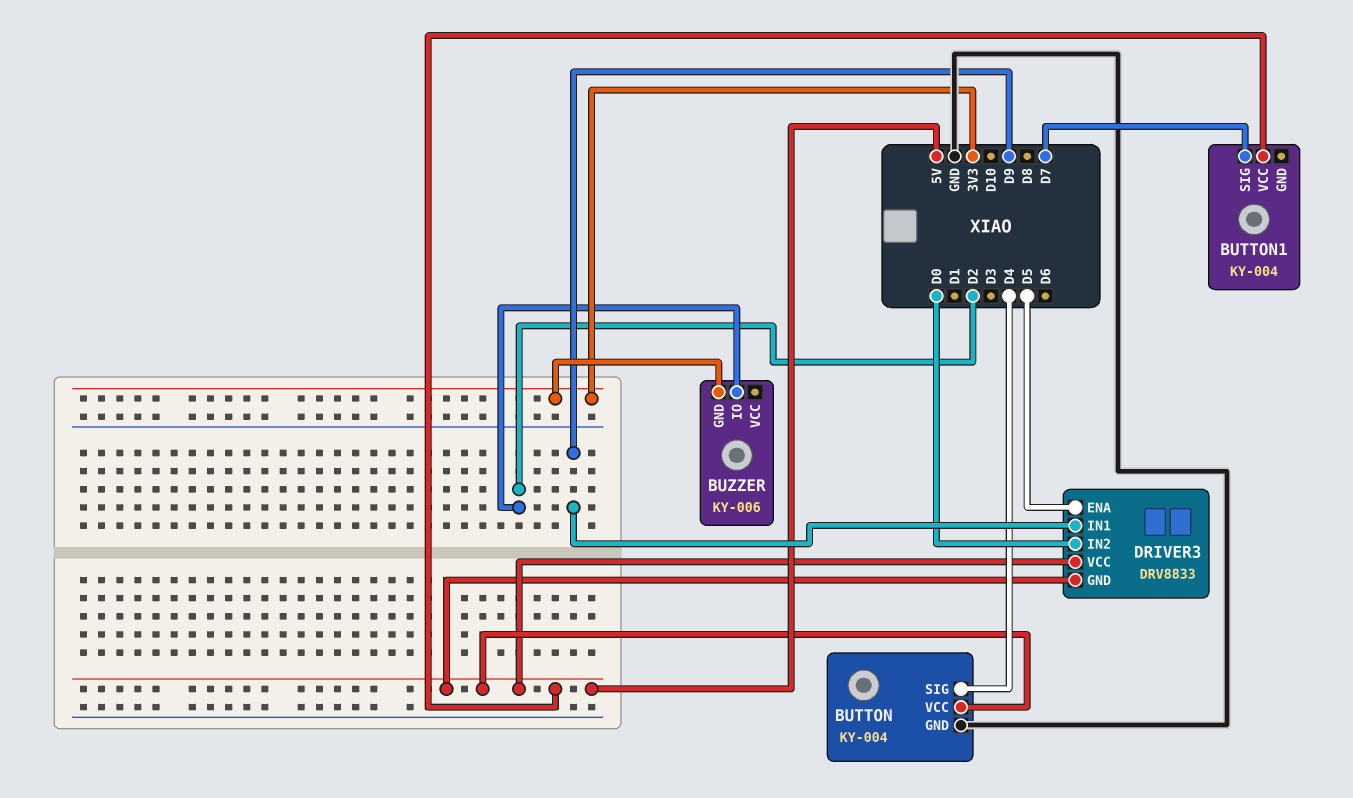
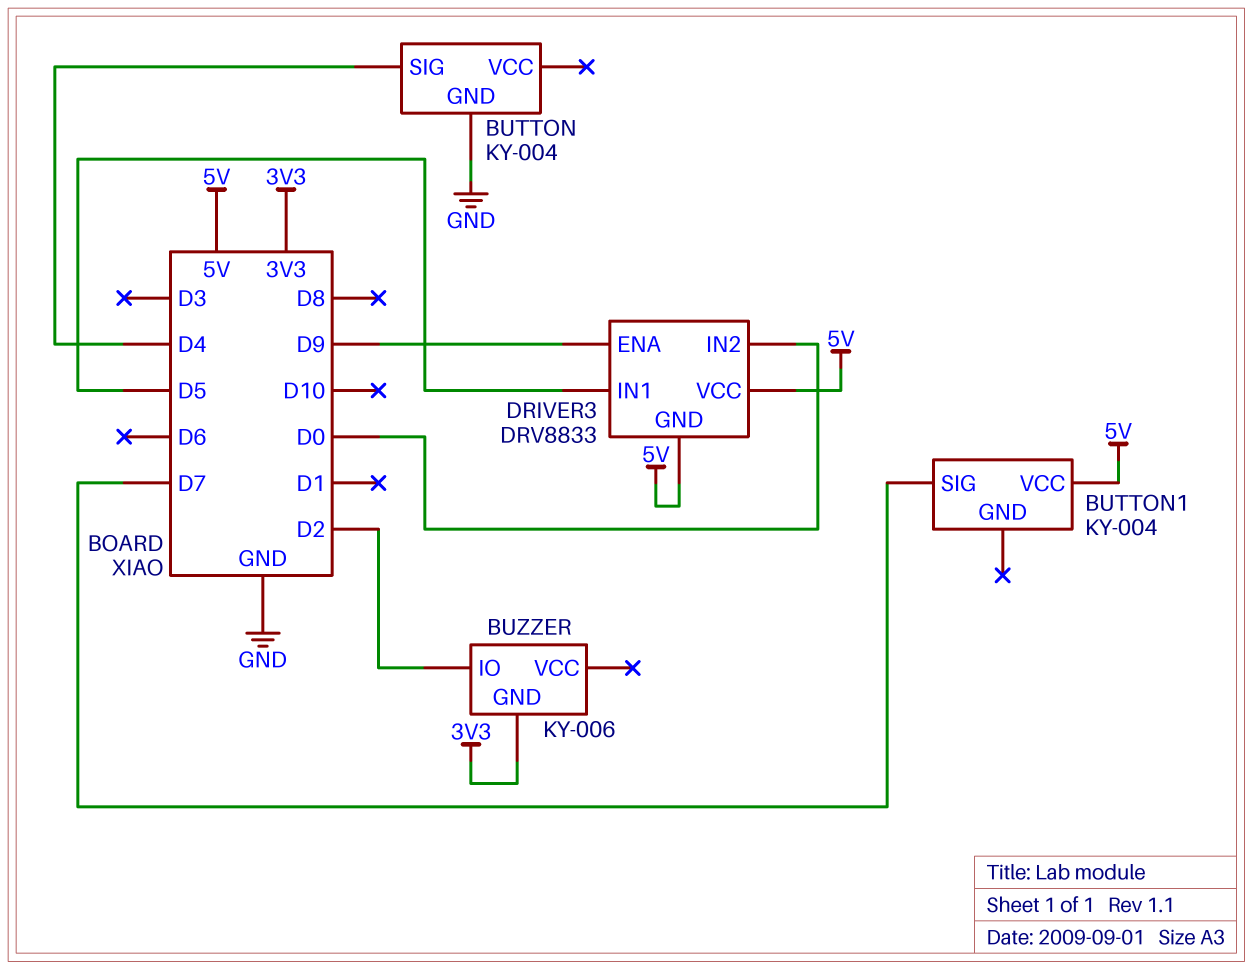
BUTTON pin VCC: 5V -> none
DRIVER3 pin ENA: D5 -> D9
DRIVER3 pin IN1: D9 -> D5

